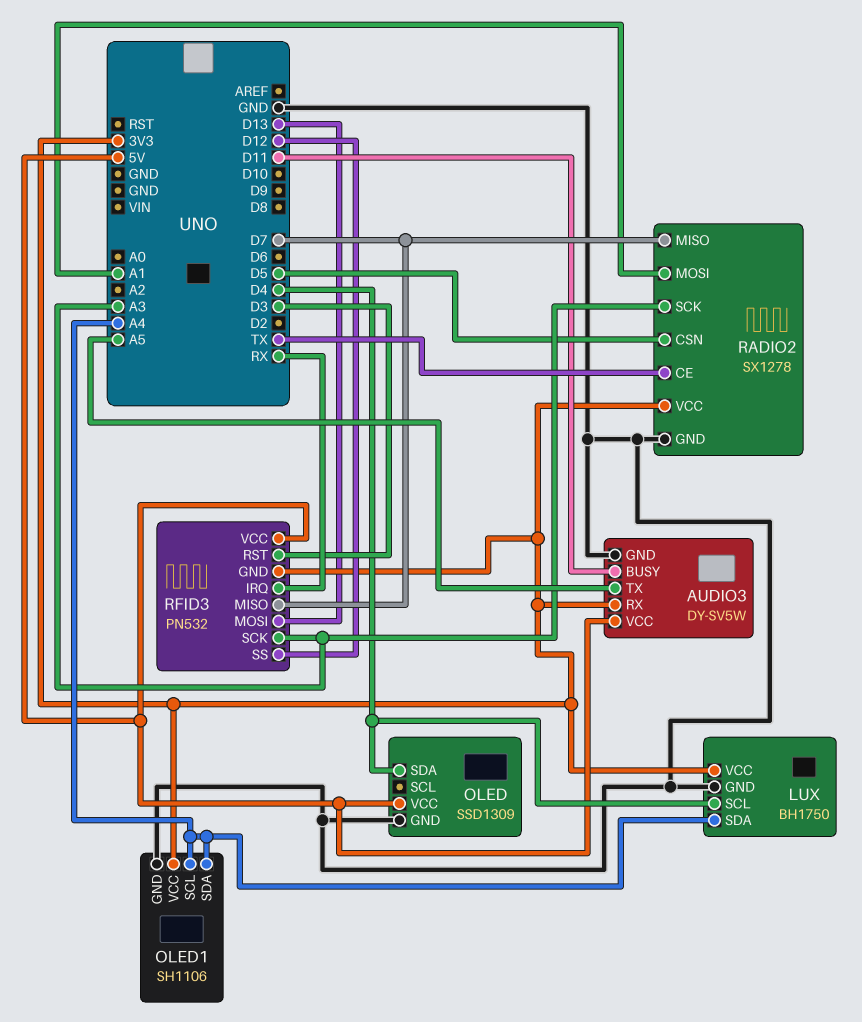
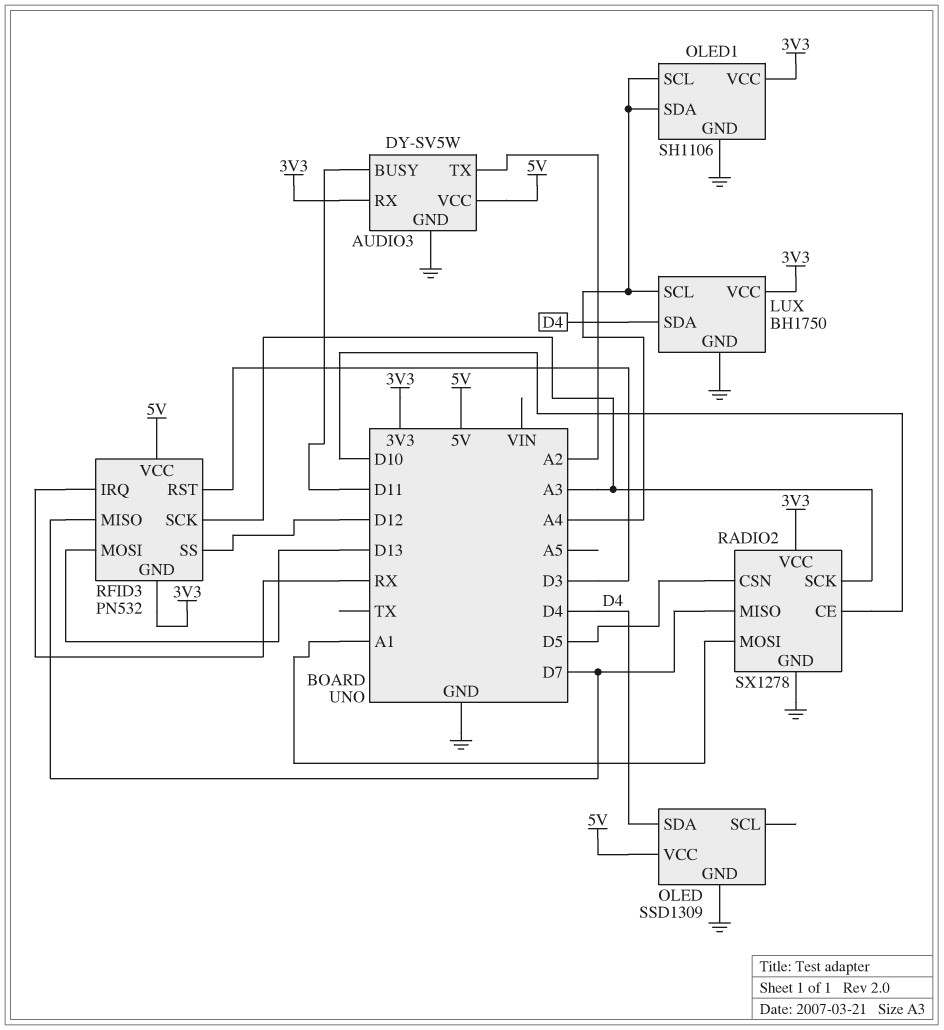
AUDIO3 pin TX: A5 -> A2
LUX pin SCL: D4 -> A4
LUX pin SDA: A4 -> D4
RADIO2 pin CE: TX -> D10

